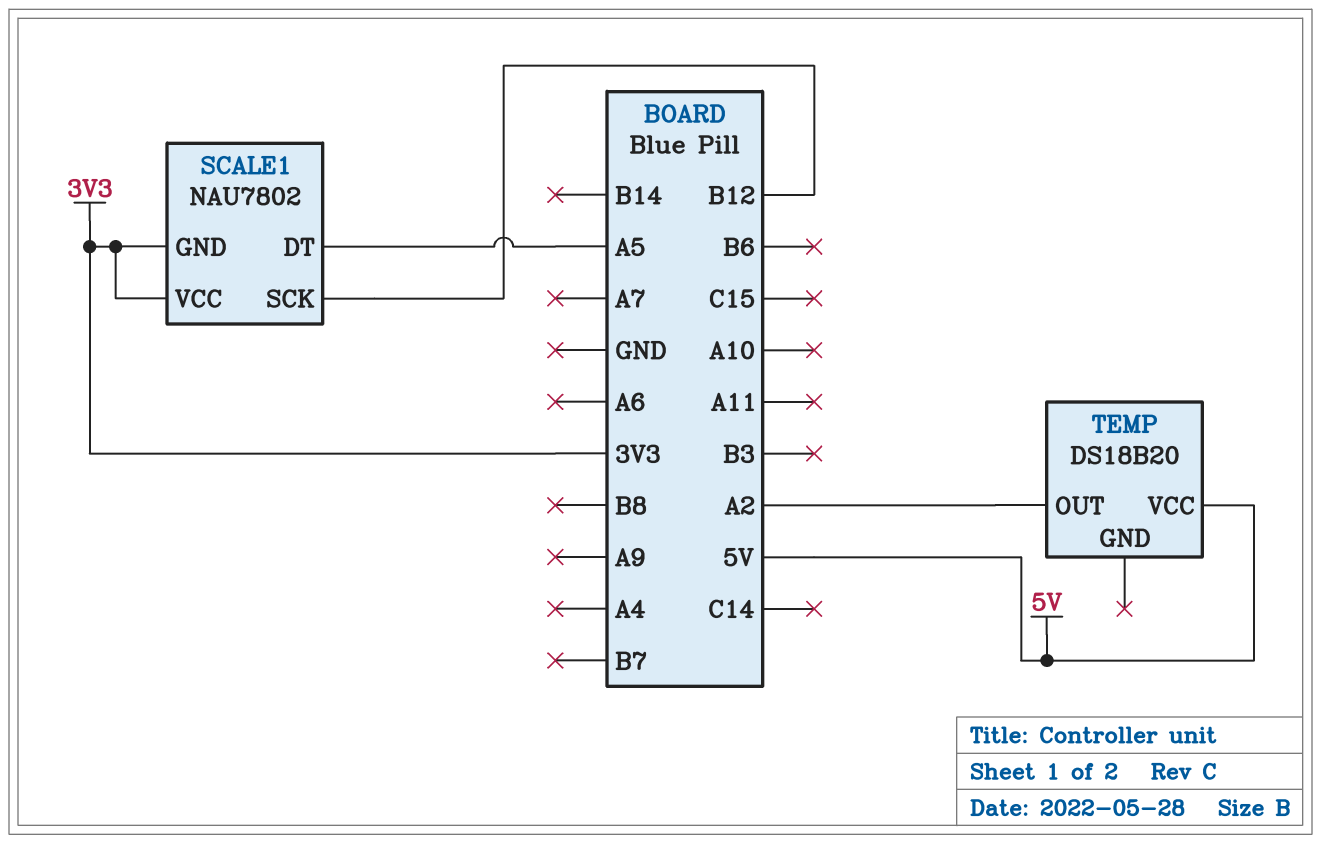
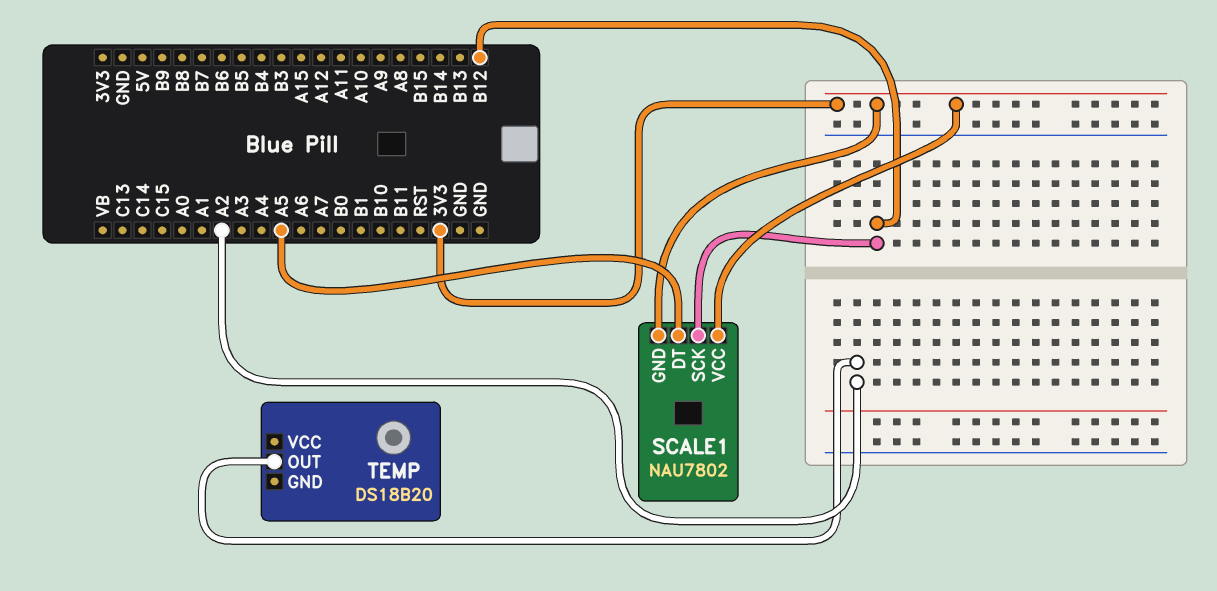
TEMP pin VCC: 5V -> none

